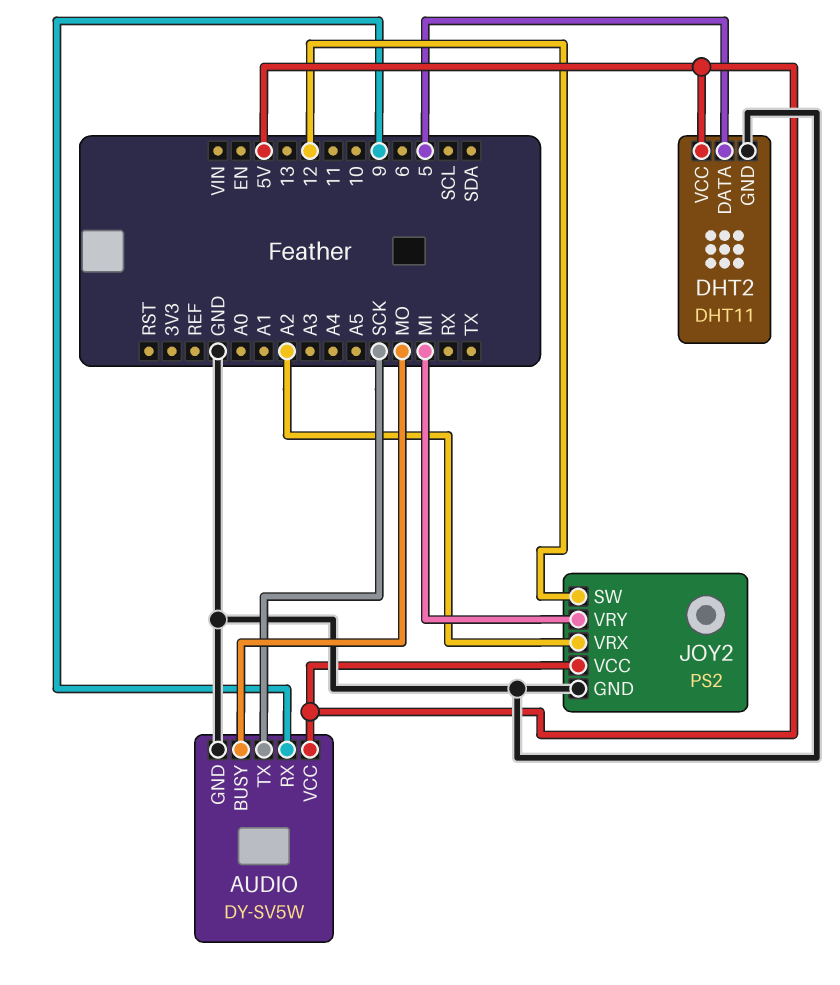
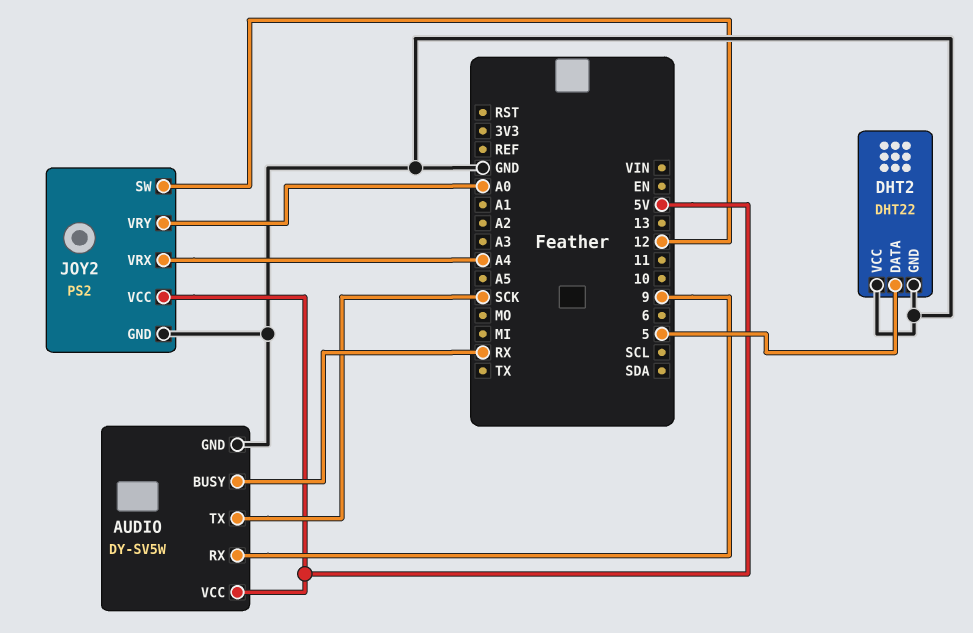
AUDIO pin BUSY: MO -> RX
DHT2: DHT11 -> DHT22
DHT2 pin VCC: 5V -> GND
JOY2 pin VRX: A2 -> A4
JOY2 pin VRY: MI -> A0

